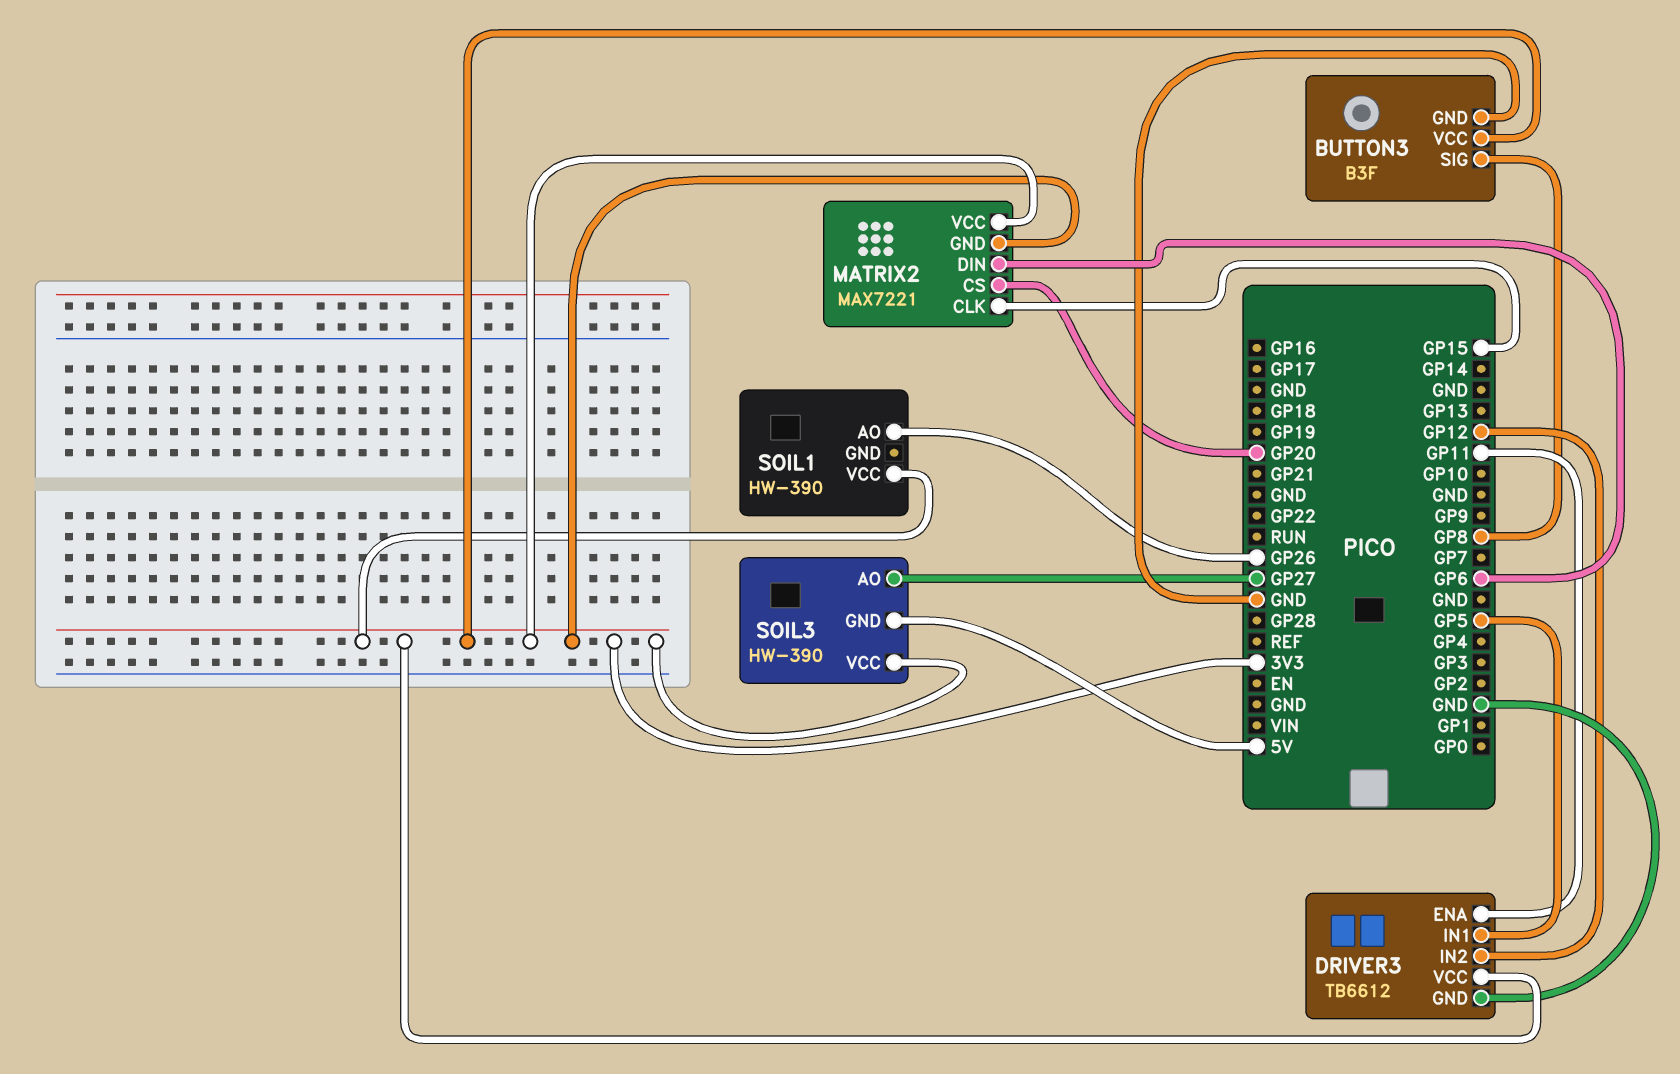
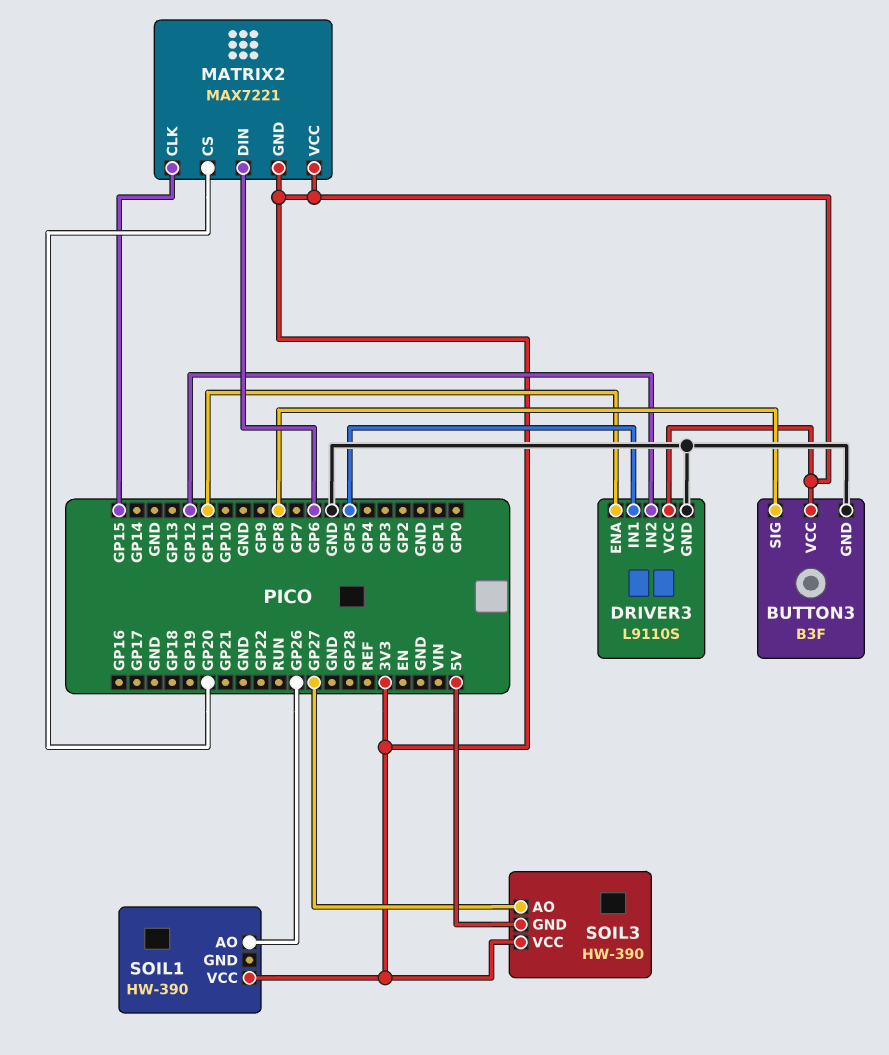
DRIVER3: TB6612 -> L9110S

